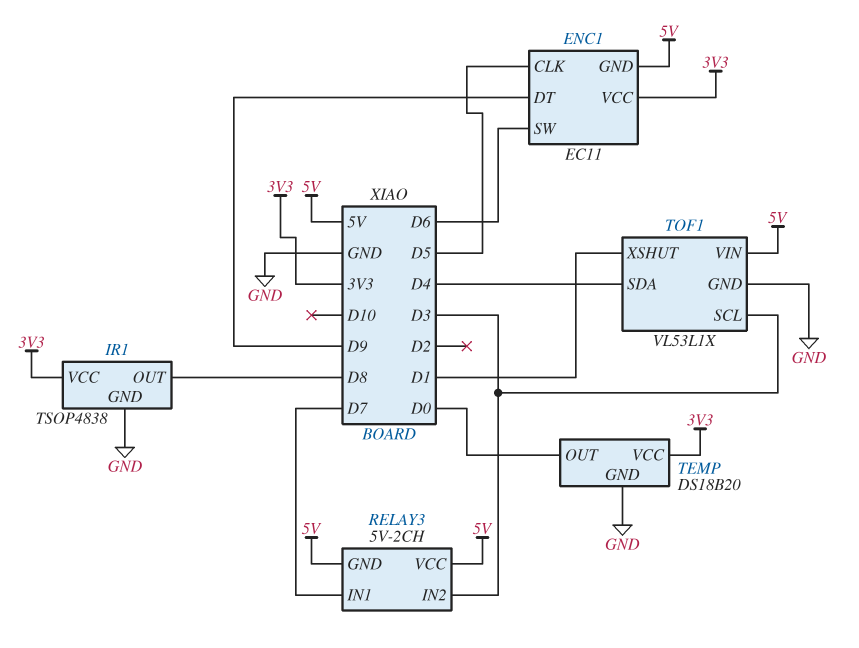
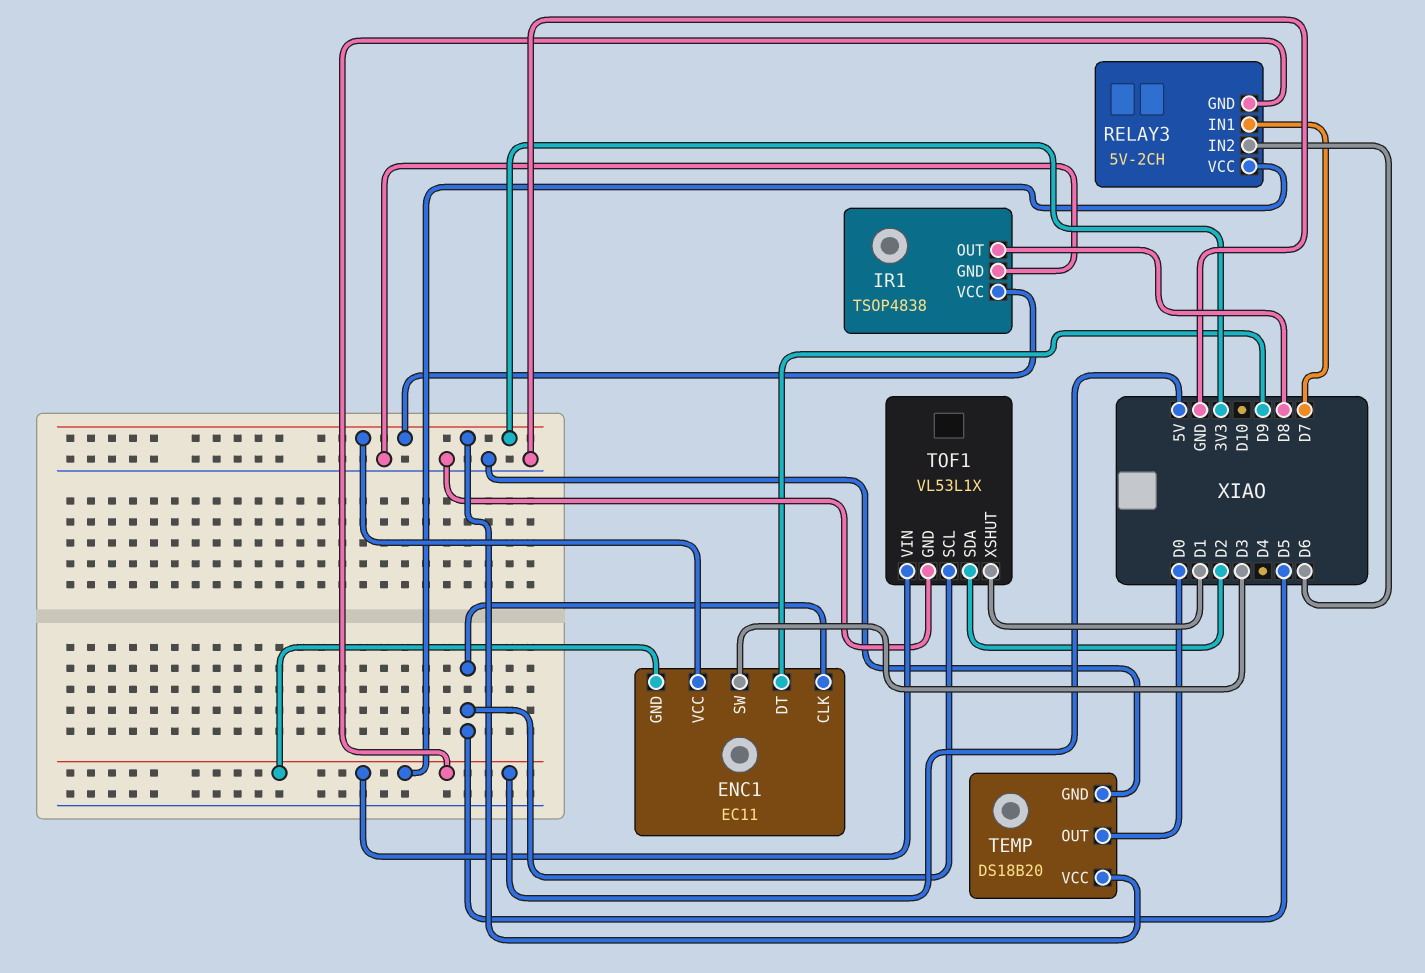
ENC1 pin SW: D6 -> D3
RELAY3 pin IN2: D3 -> D6
TOF1 pin SCL: D3 -> D5
TOF1 pin SDA: D4 -> D2

